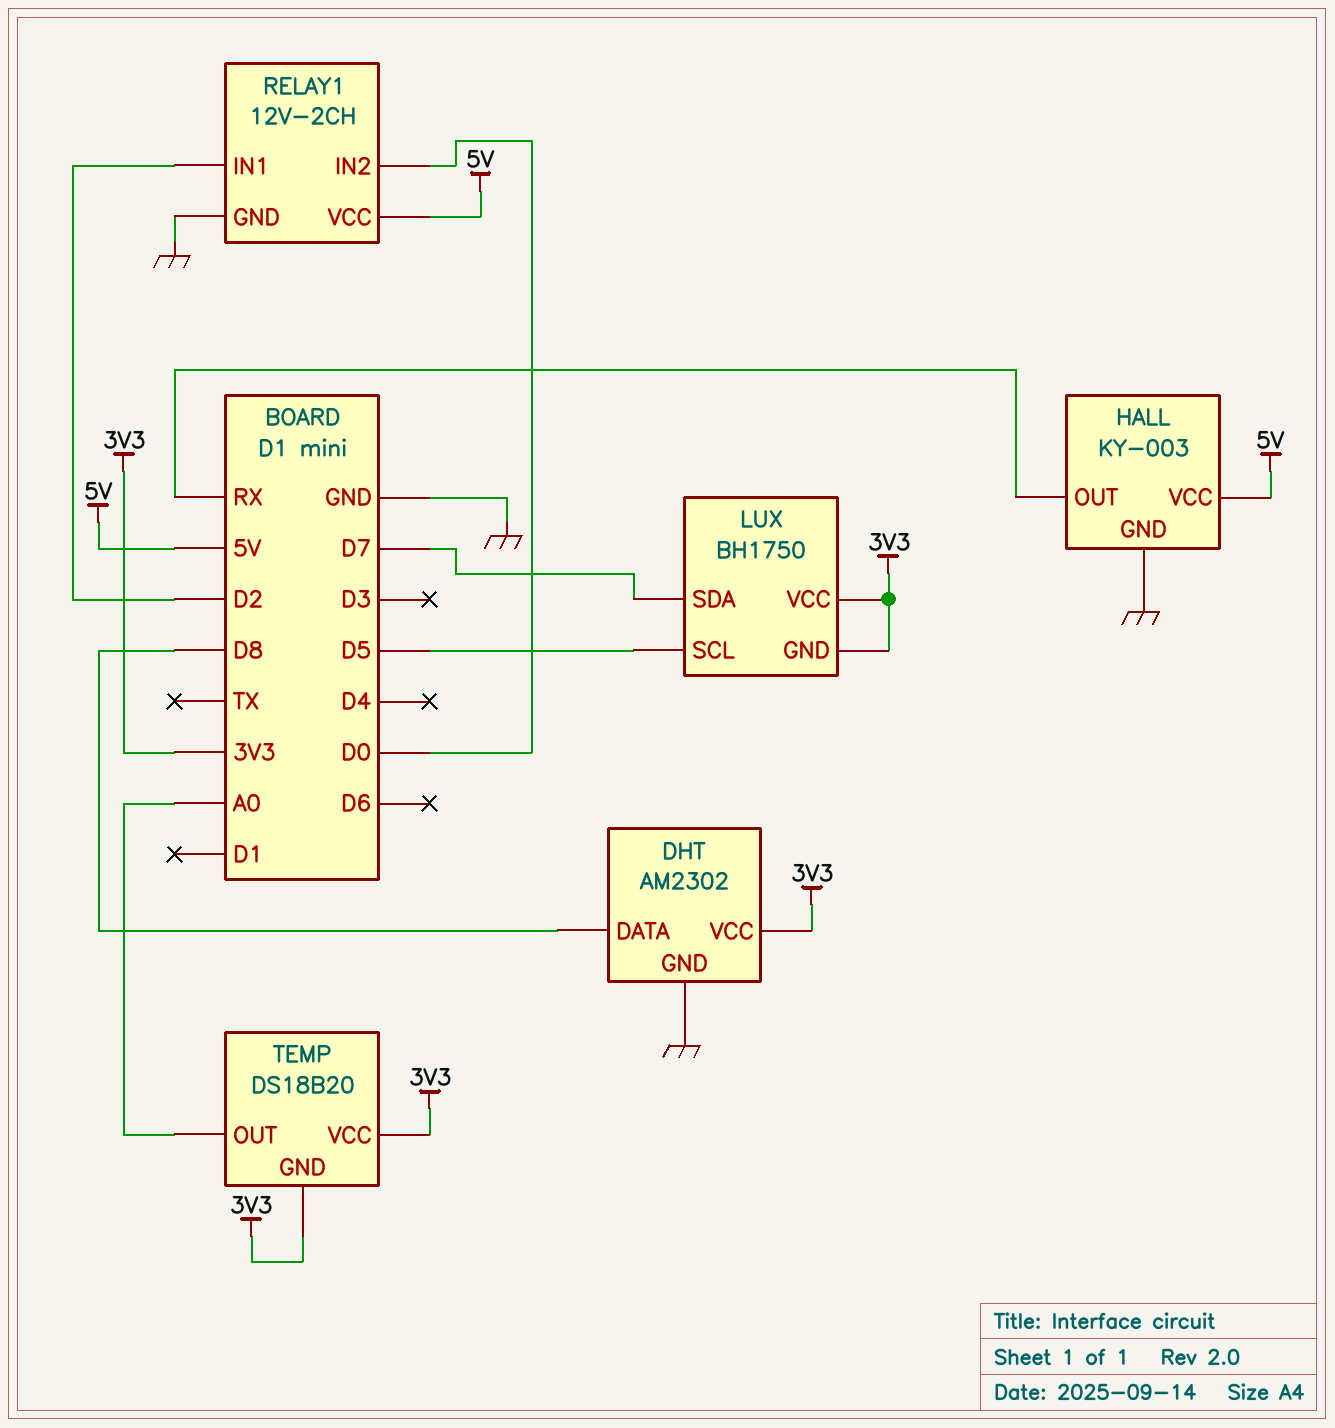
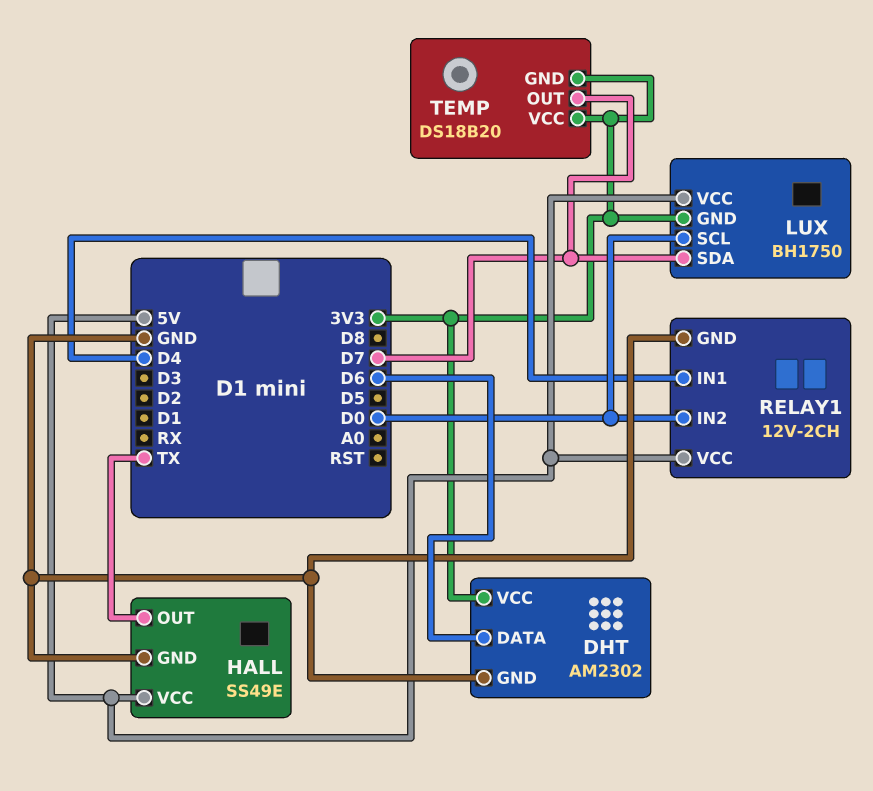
DHT pin DATA: D8 -> D6
HALL: KY-003 -> SS49E
HALL pin OUT: RX -> TX
LUX pin SCL: D5 -> D0
LUX pin VCC: 3V3 -> 5V
RELAY1 pin IN1: D2 -> D4
TEMP pin OUT: A0 -> D7

